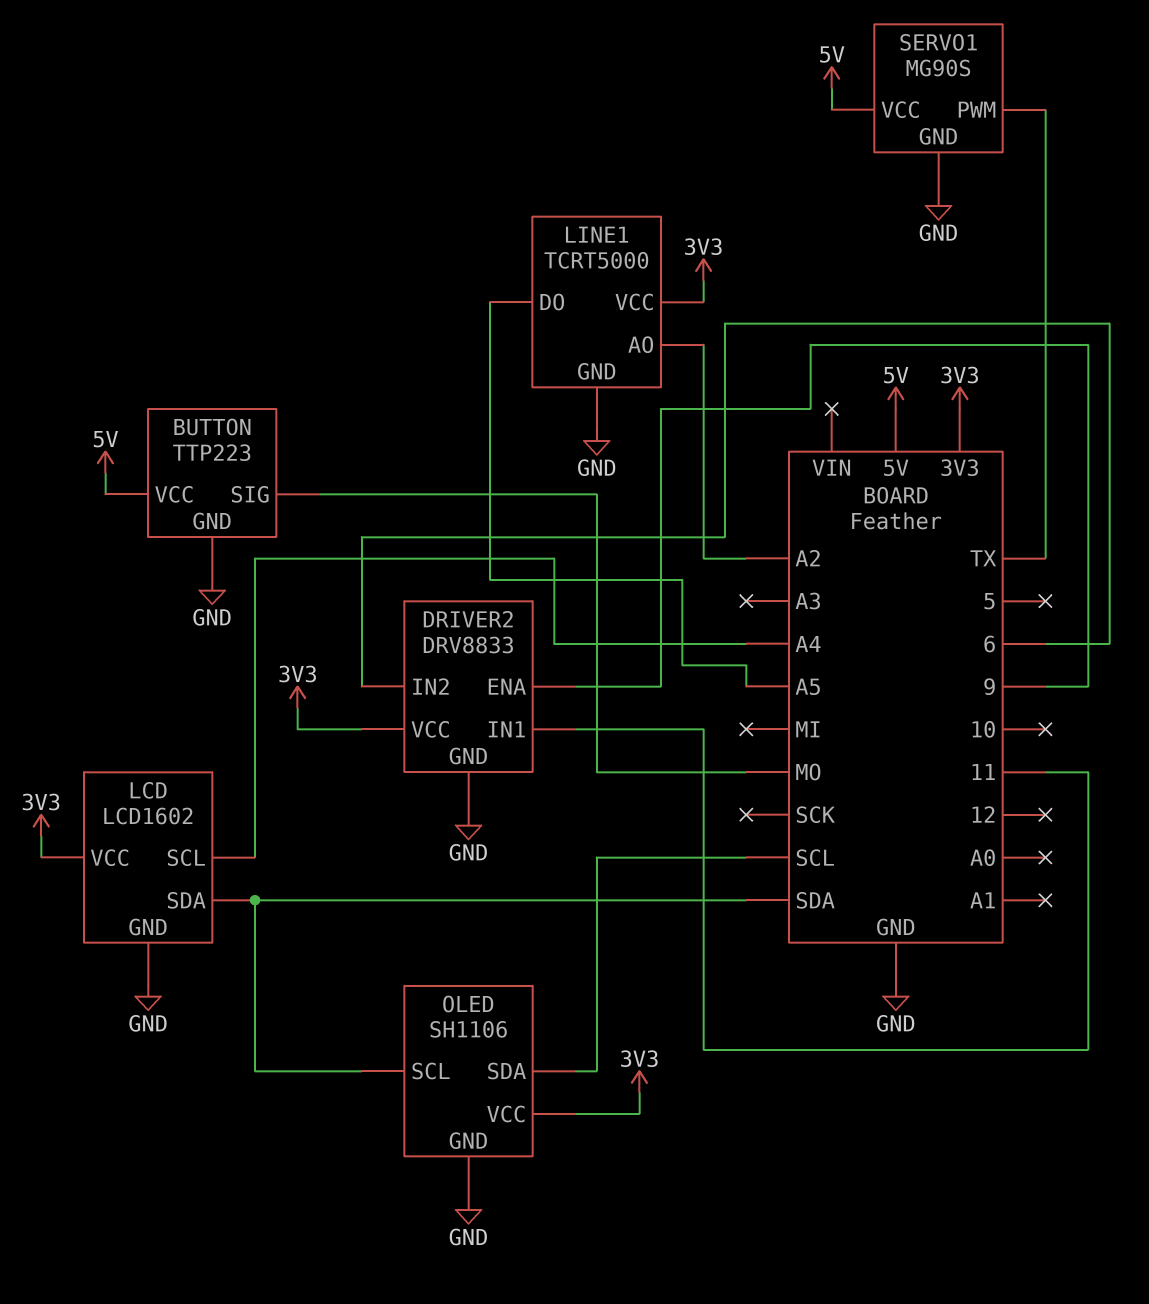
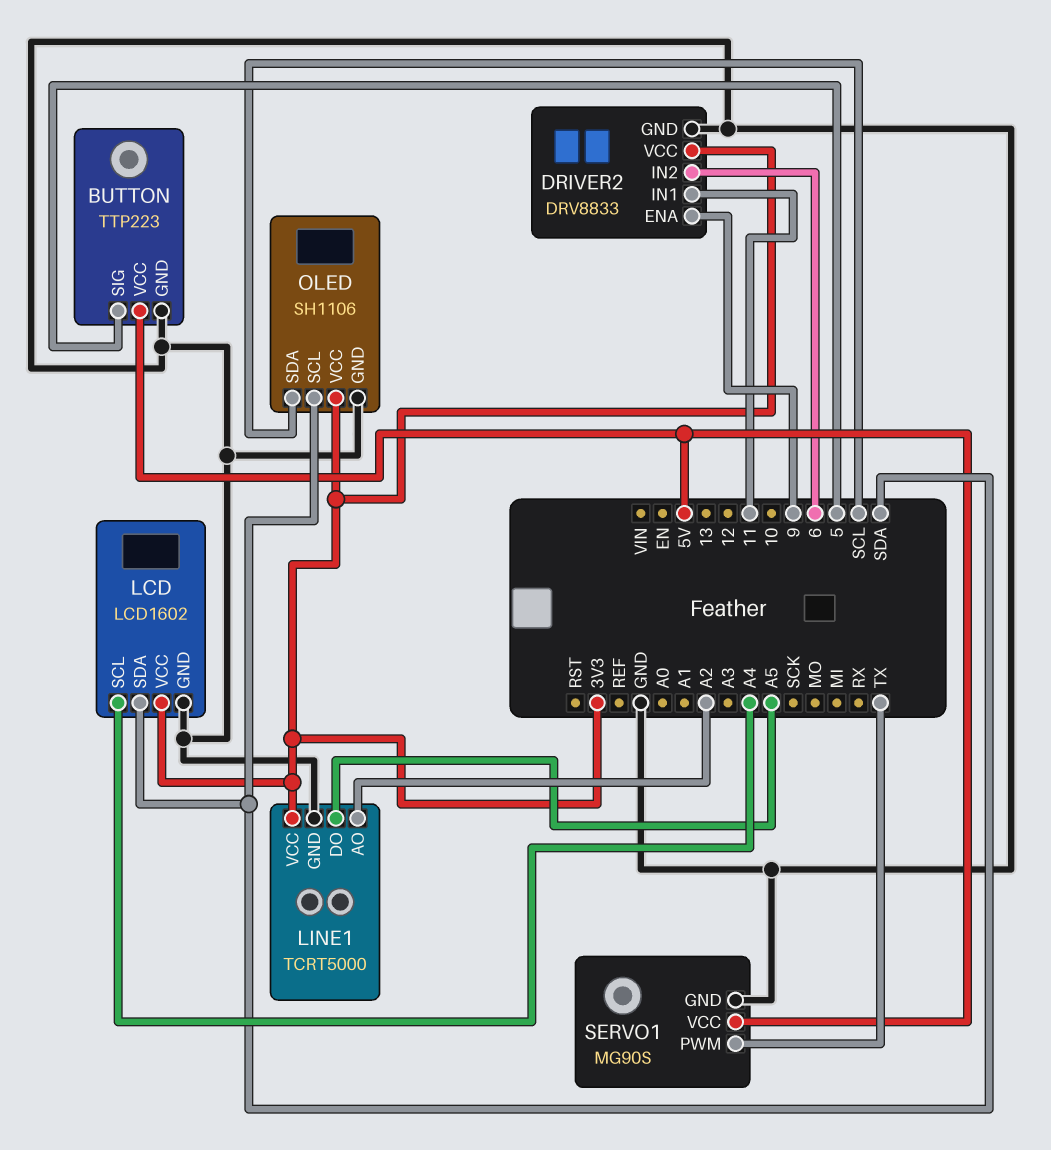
BUTTON pin SIG: MO -> 5

